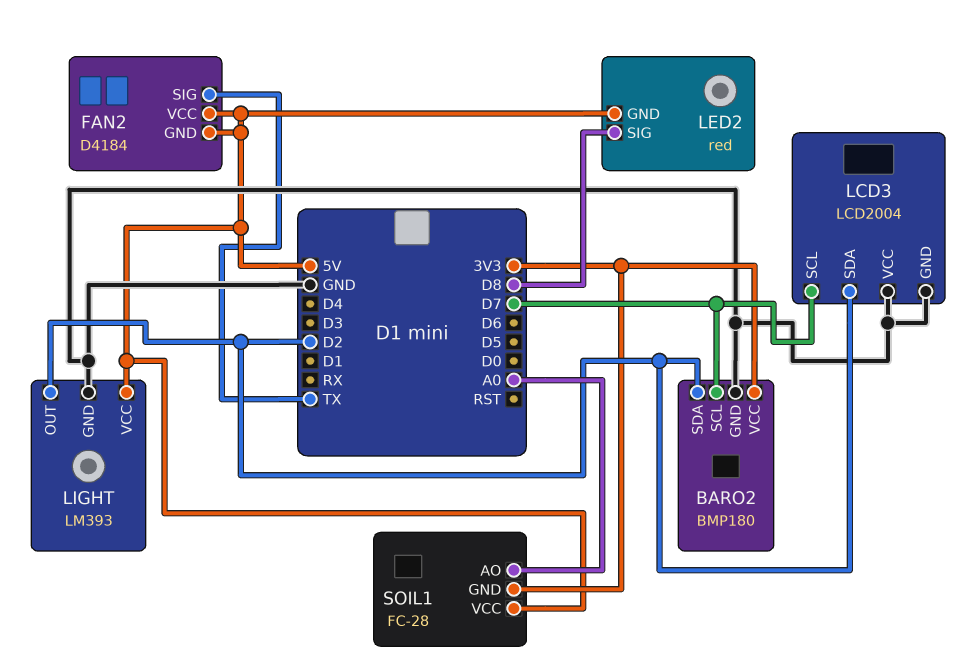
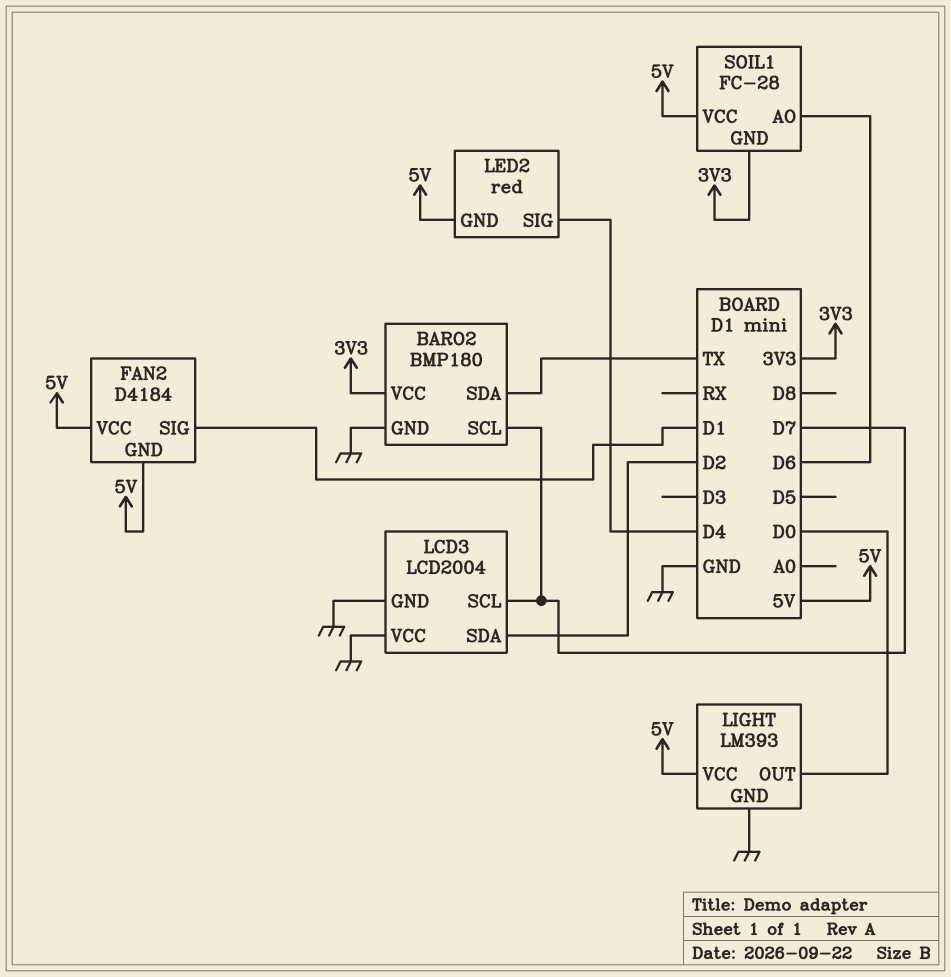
BARO2 pin SDA: D2 -> TX
FAN2 pin SIG: TX -> D1
LED2 pin SIG: D8 -> D4
LIGHT pin OUT: D2 -> D0
SOIL1 pin AO: A0 -> D6

